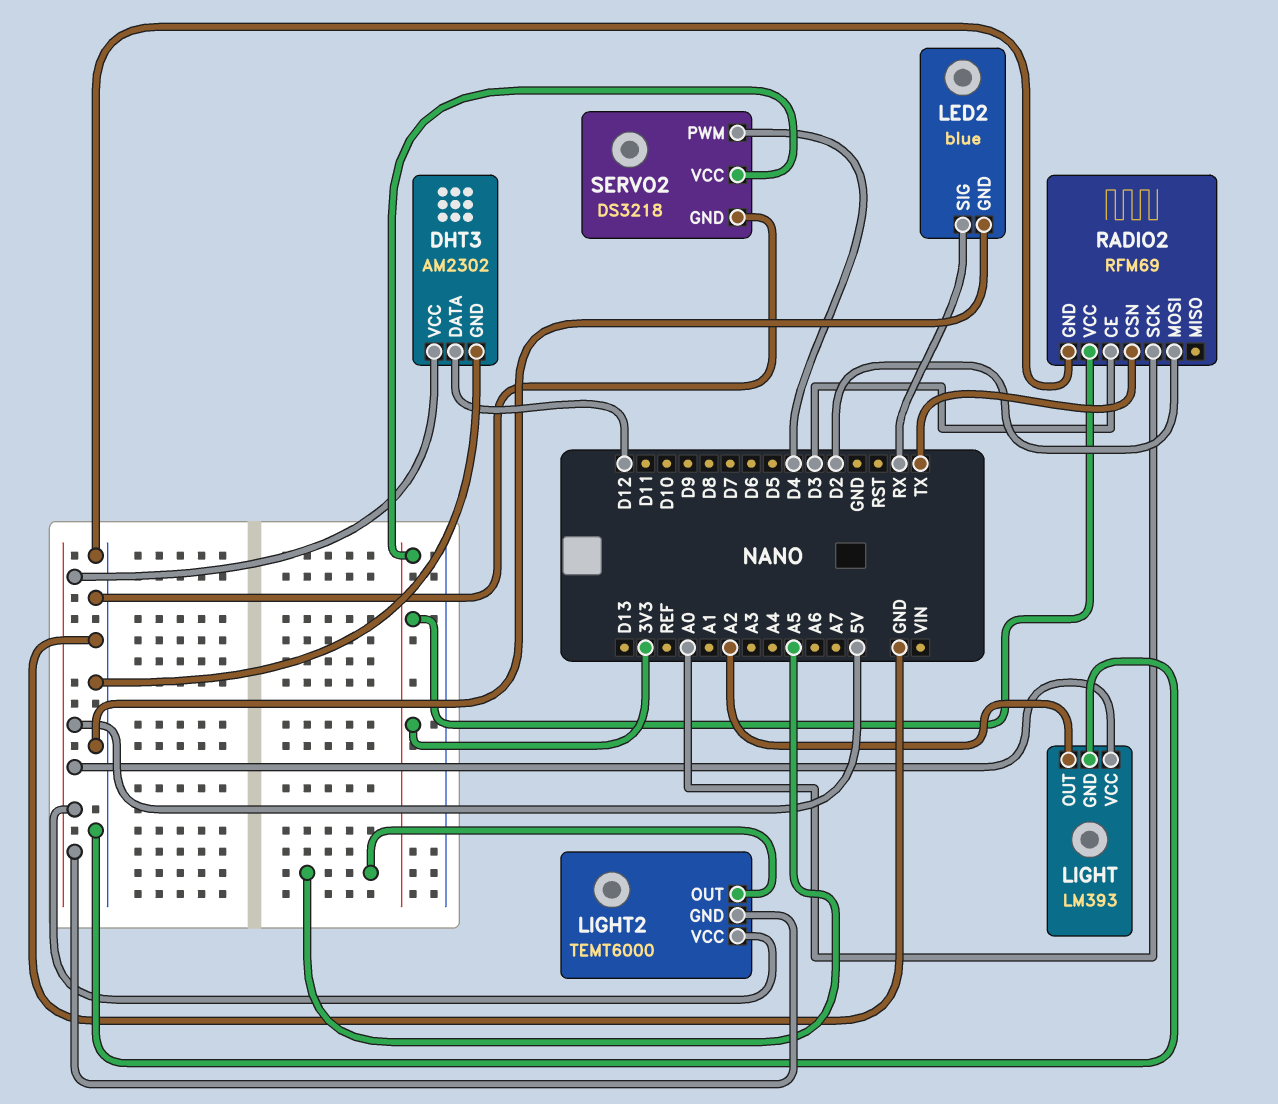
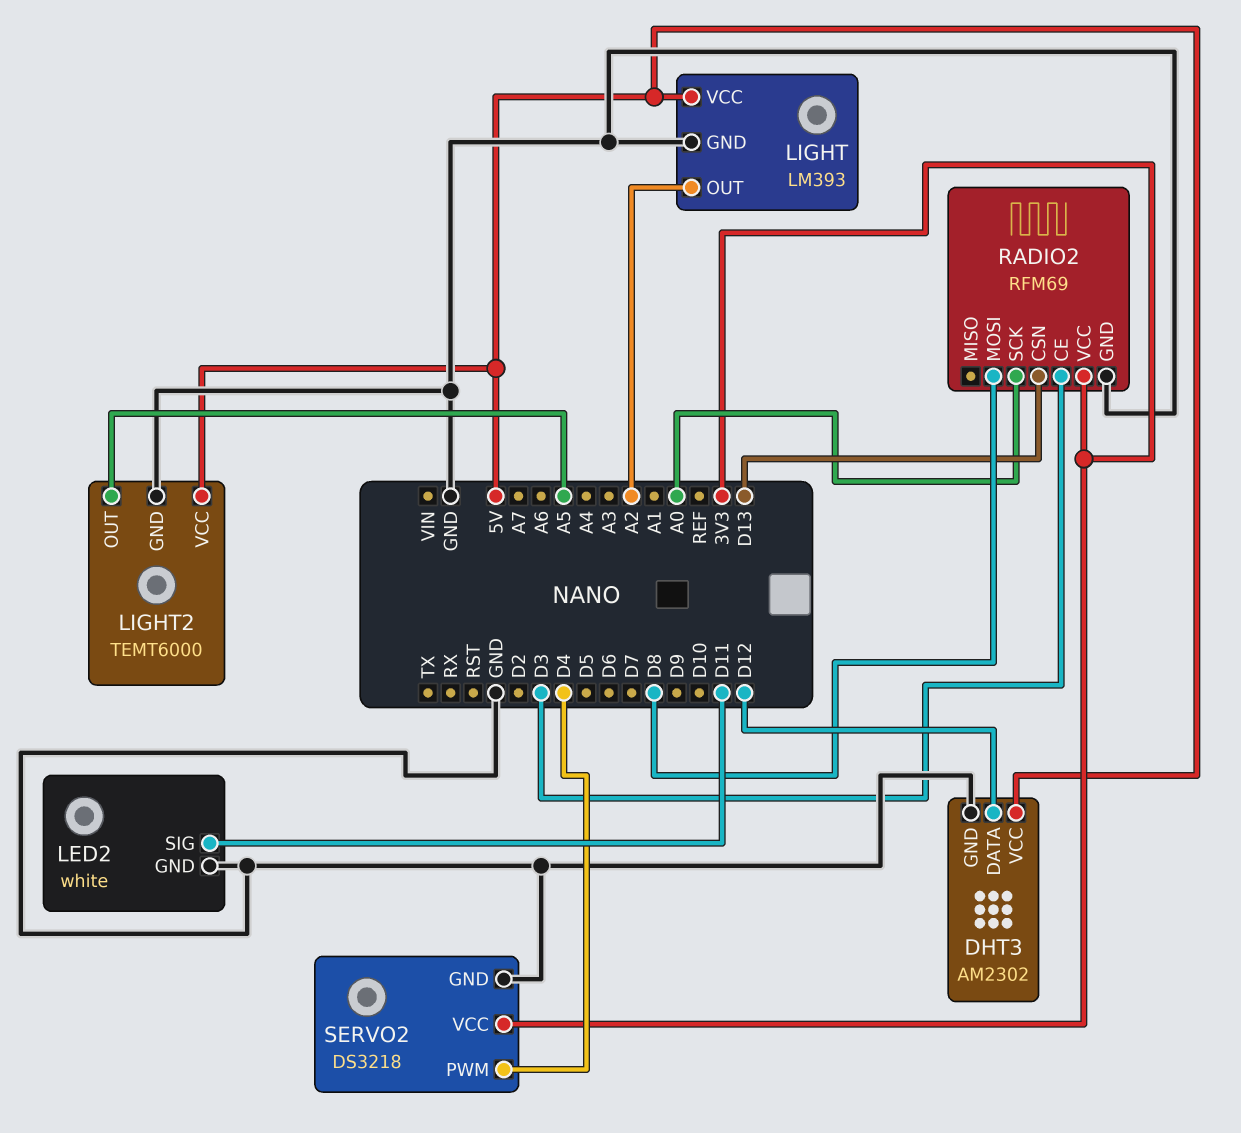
LED2: blue -> white
LED2 pin SIG: RX -> D11
LIGHT2 pin GND: 5V -> GND
RADIO2 pin CSN: TX -> D13
RADIO2 pin MOSI: D2 -> D8

